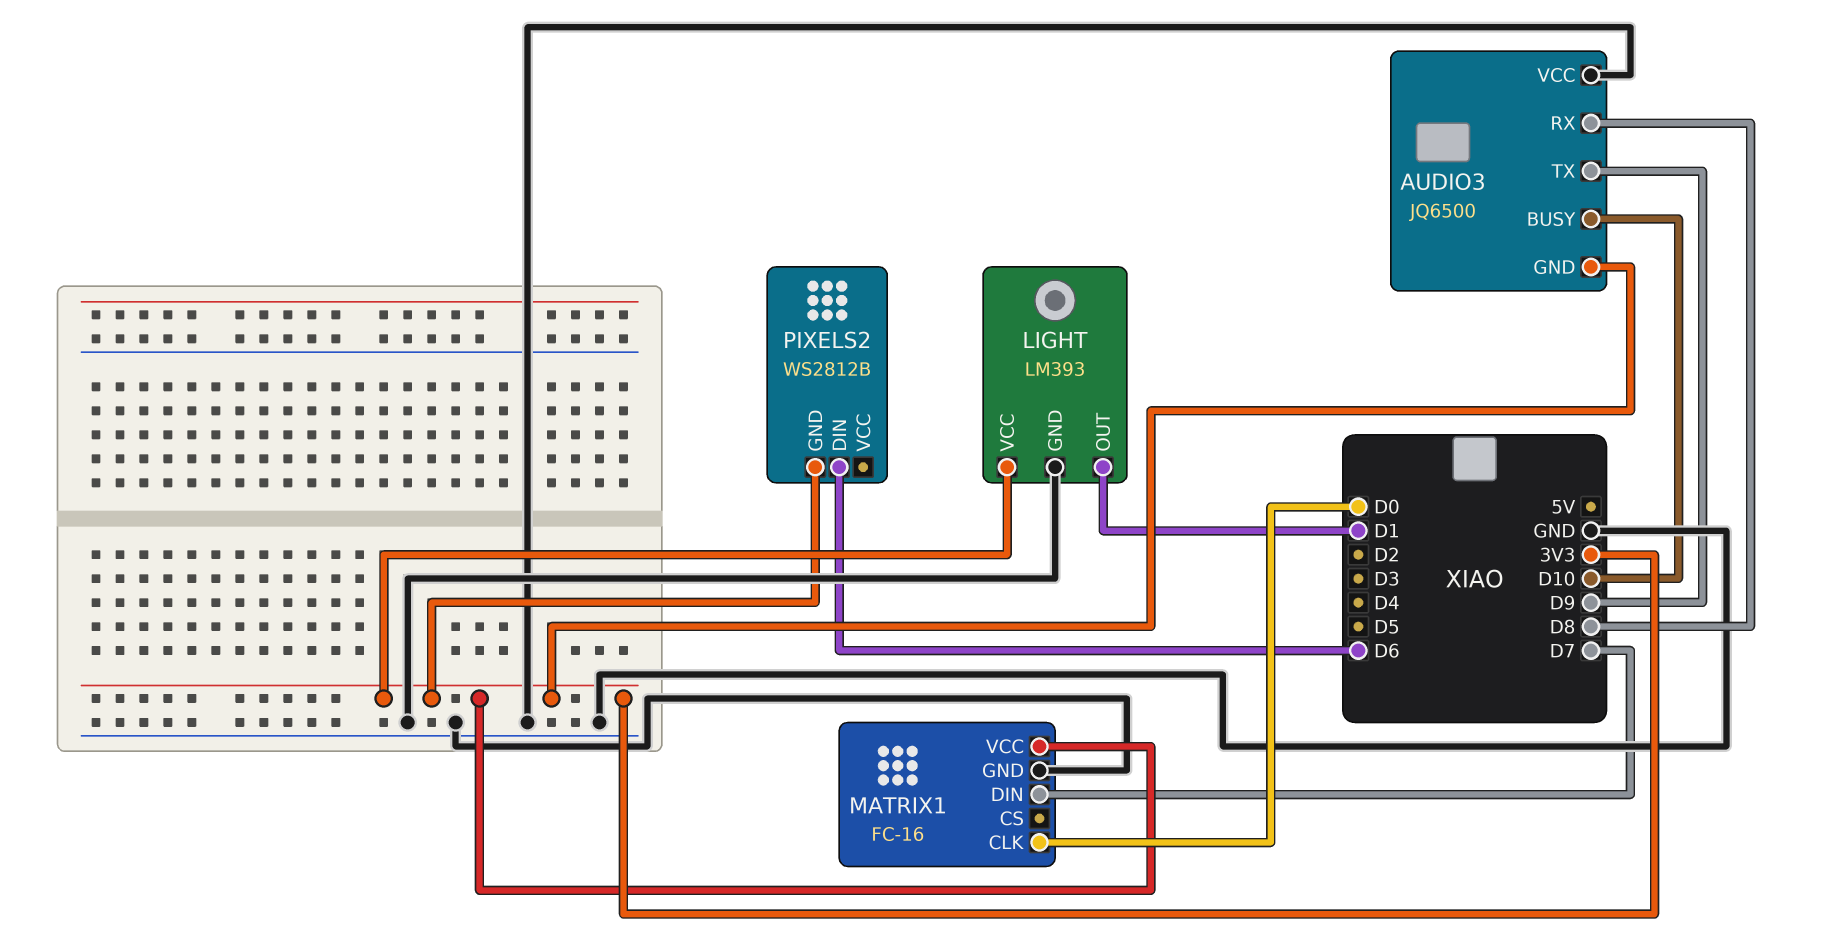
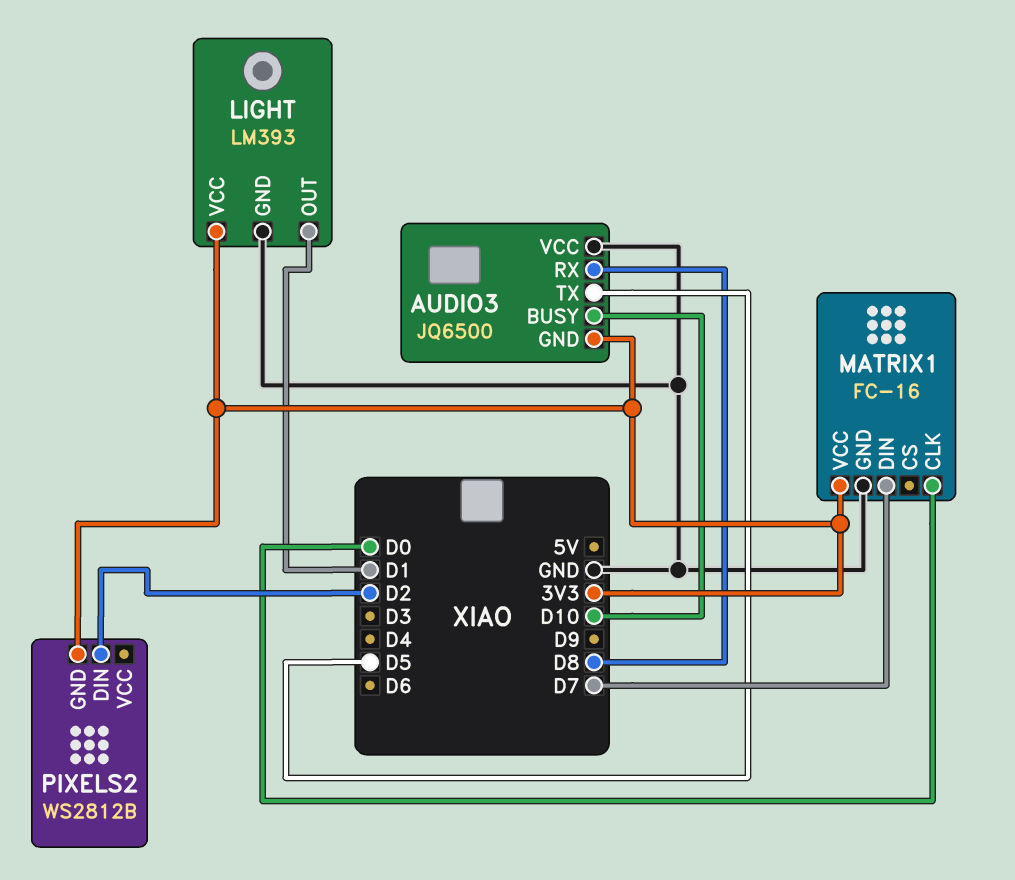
AUDIO3 pin TX: D9 -> D5
PIXELS2 pin DIN: D6 -> D2

